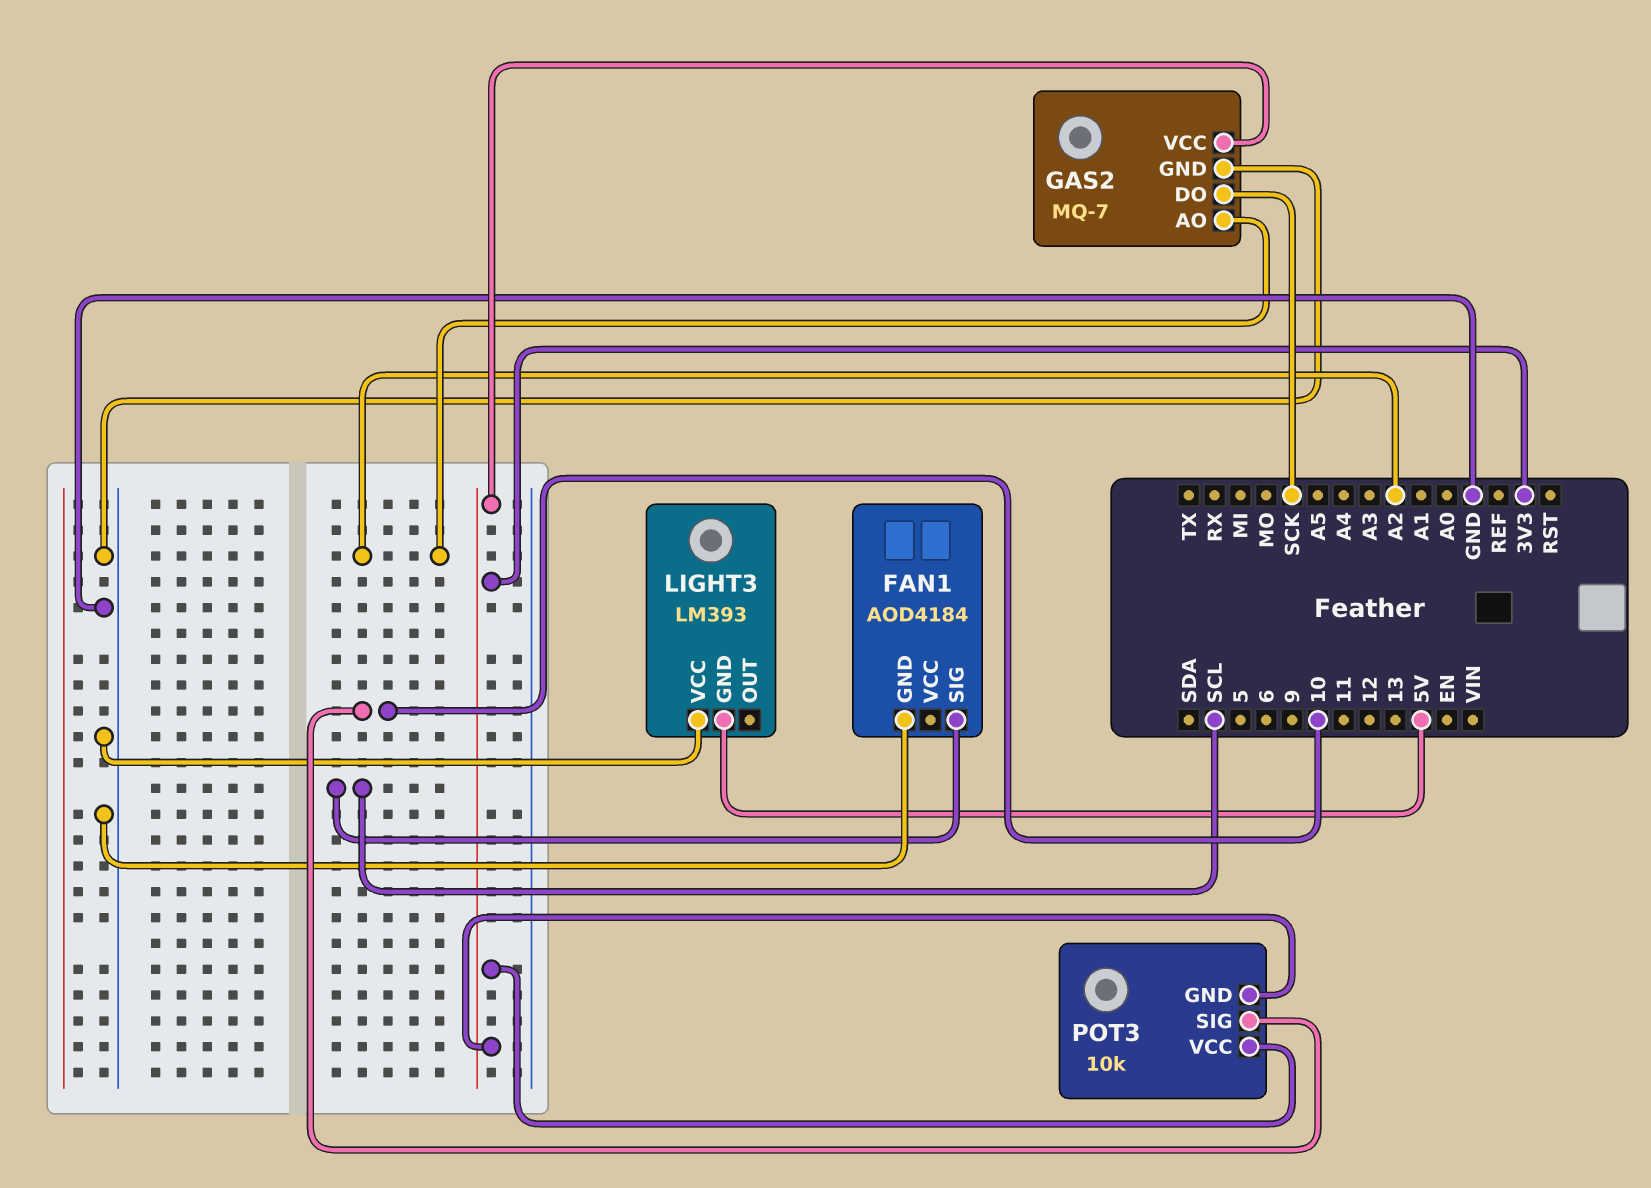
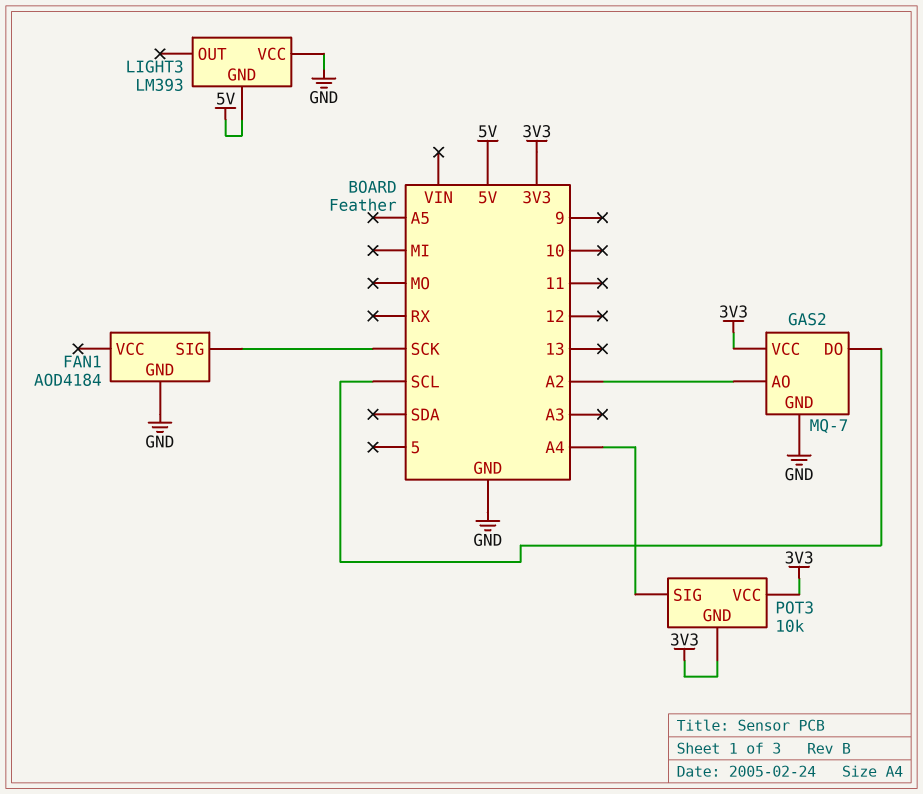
FAN1 pin SIG: SCL -> SCK
GAS2 pin DO: SCK -> SCL
POT3 pin SIG: 10 -> A4

